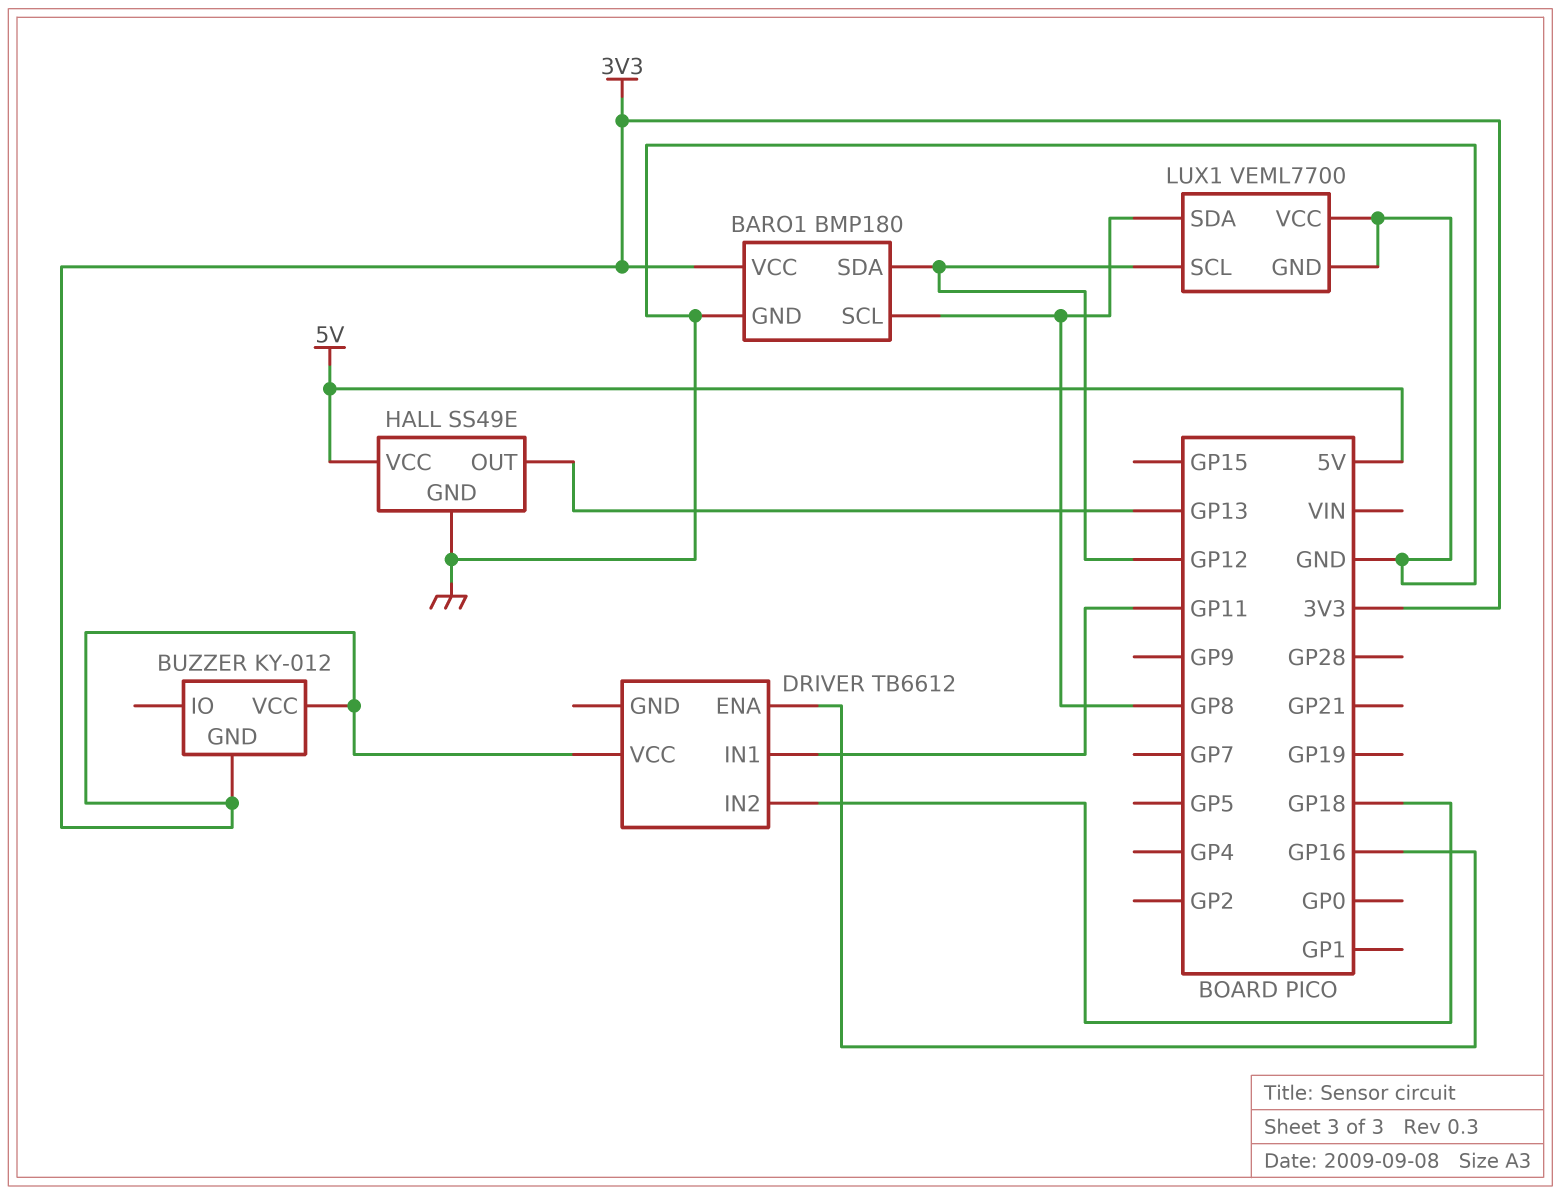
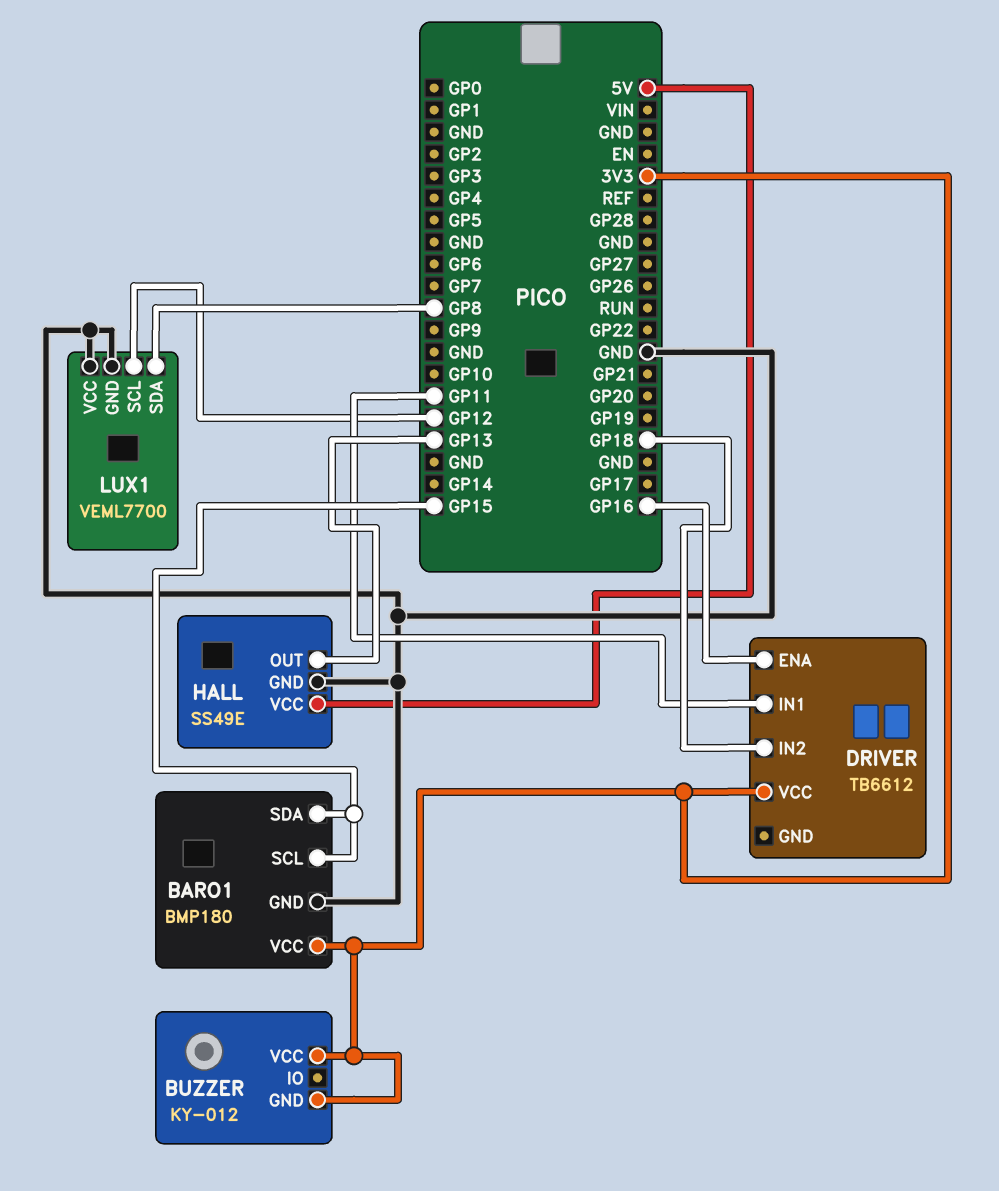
BARO1 pin SCL: GP8 -> GP15
BARO1 pin SDA: GP12 -> GP15

